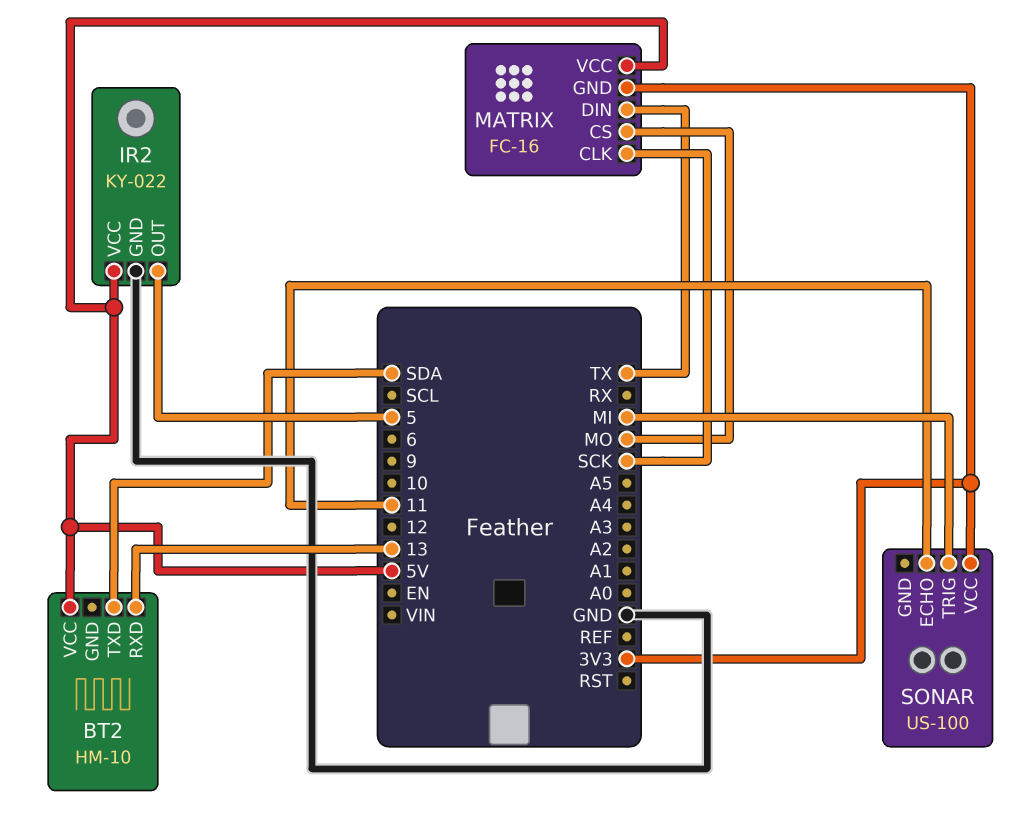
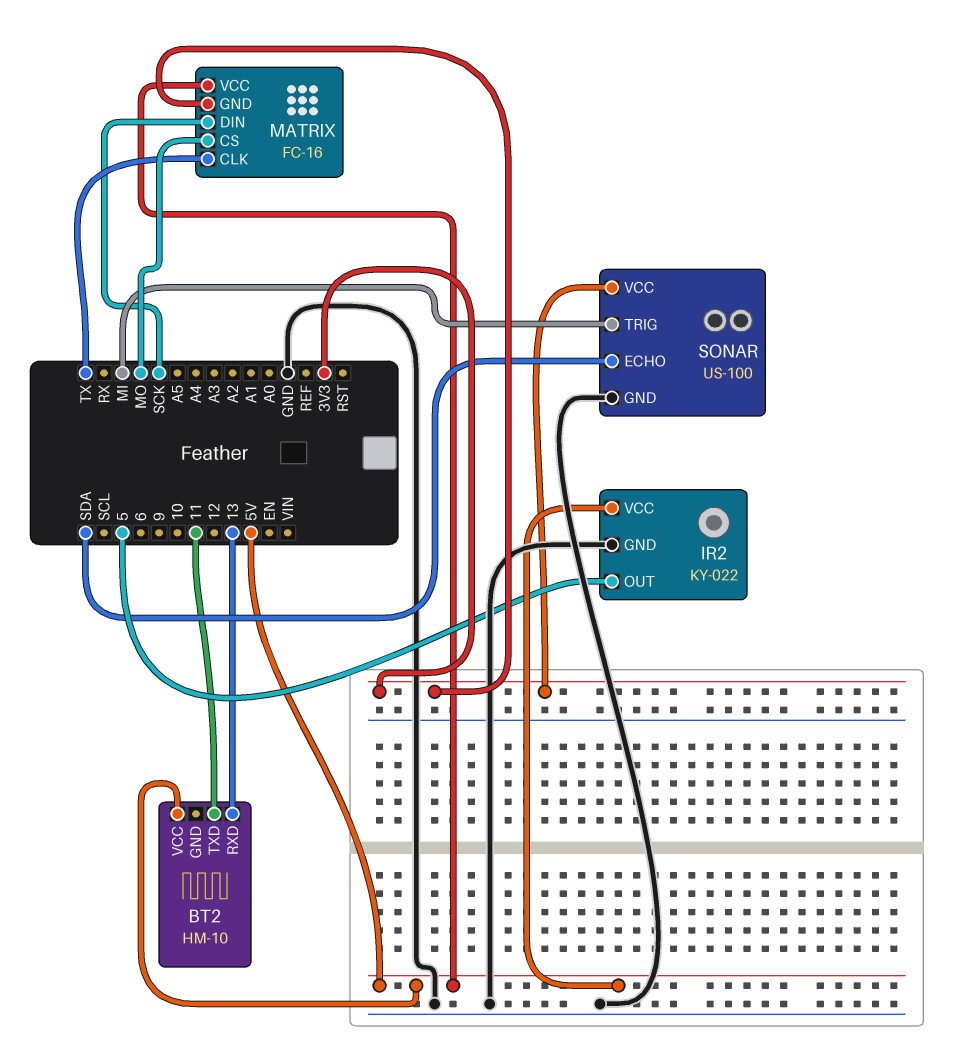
BT2 pin TXD: SDA -> 11
MATRIX pin CLK: SCK -> TX
MATRIX pin DIN: TX -> SCK
SONAR pin ECHO: 11 -> SDA
SONAR pin GND: none -> GND

